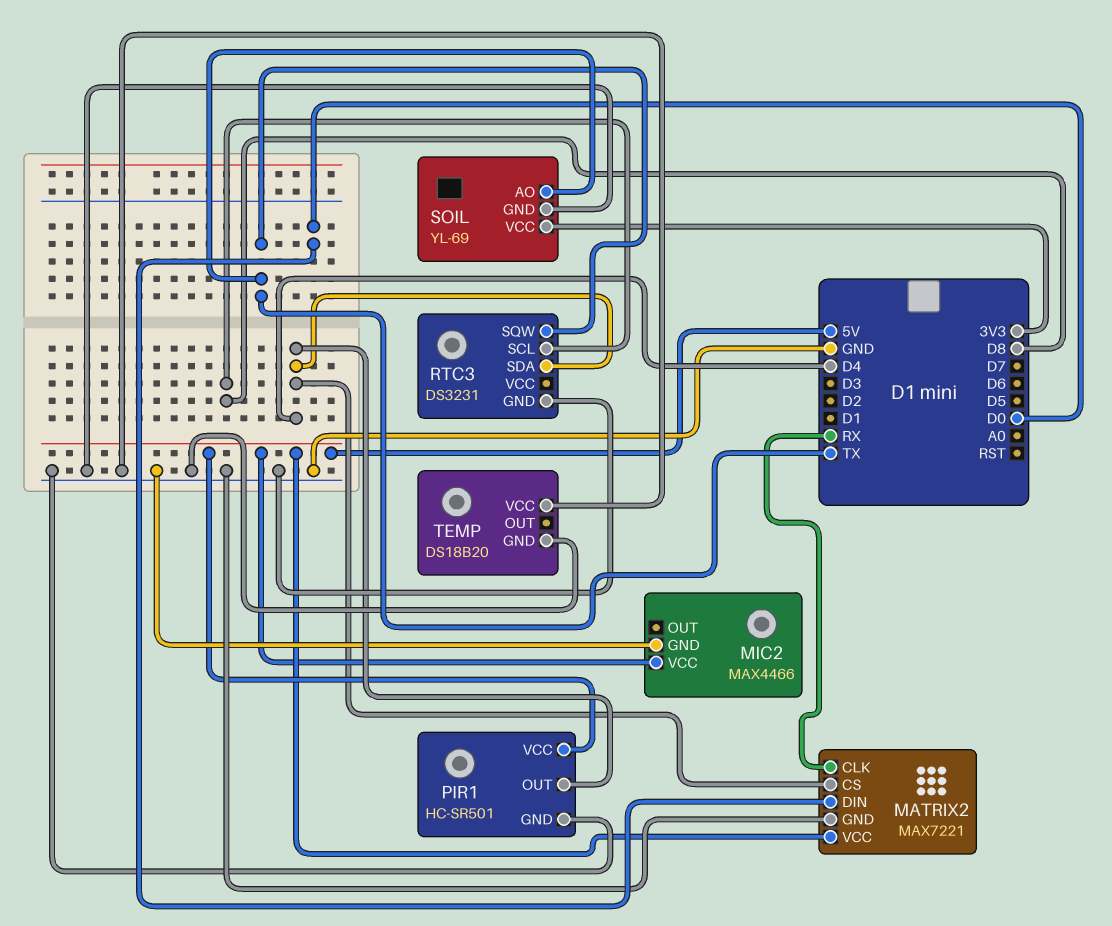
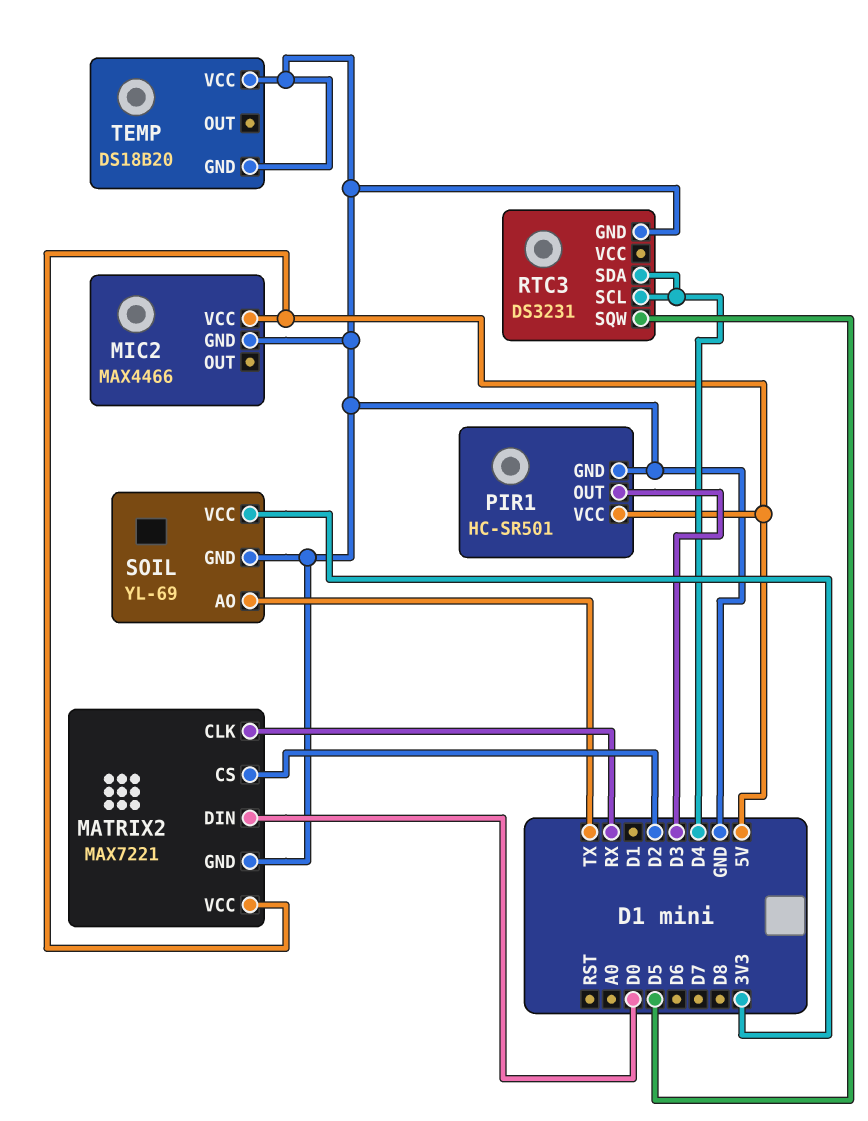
MATRIX2 pin CS: D4 -> D2
PIR1 pin OUT: D4 -> D3
RTC3 pin SCL: D8 -> D4
RTC3 pin SQW: TX -> D5

